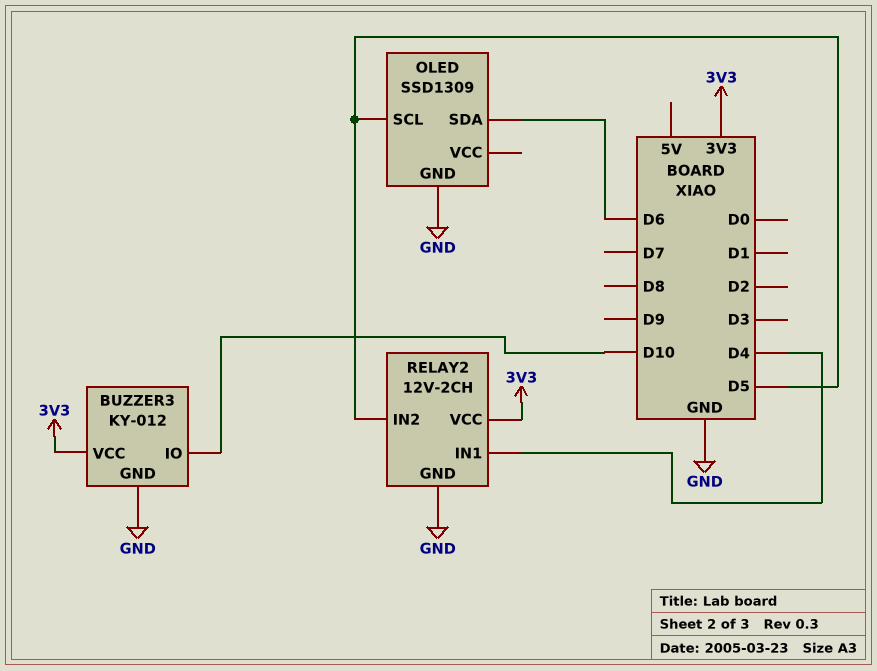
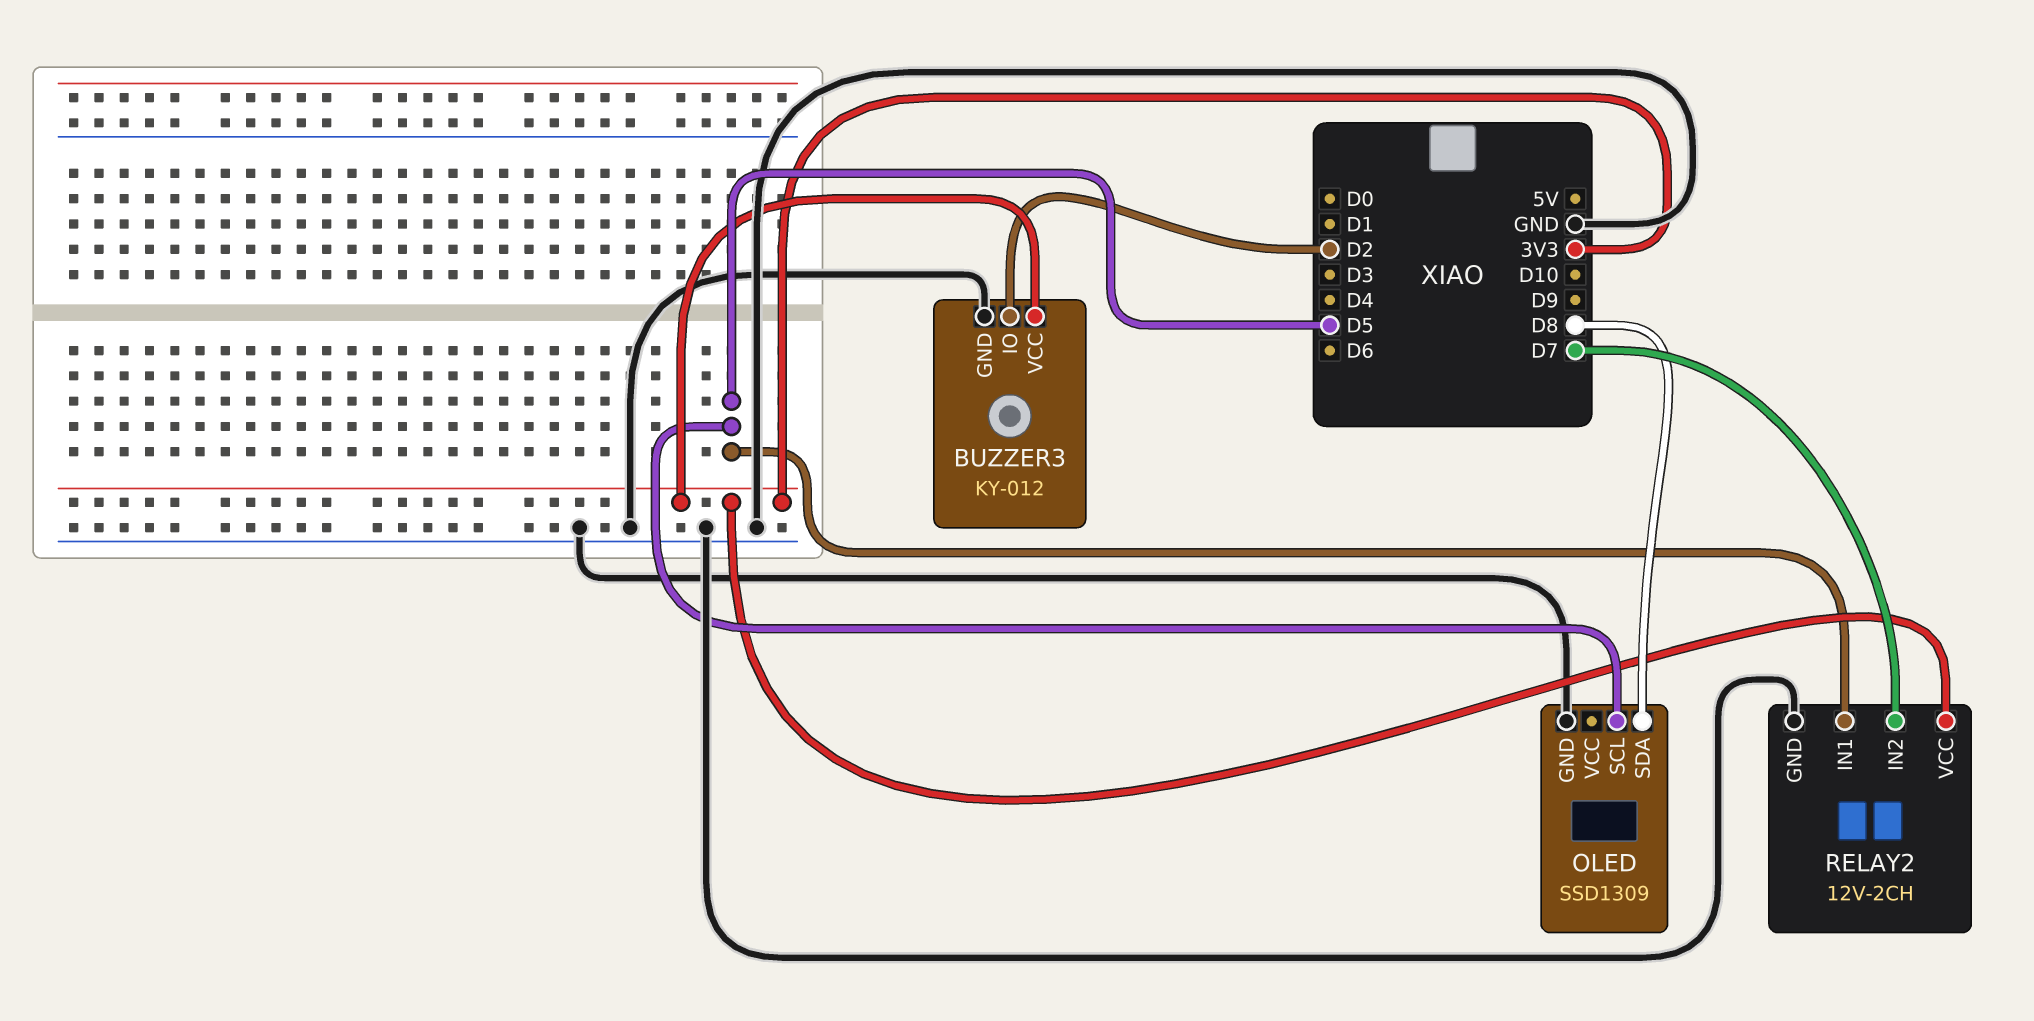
BUZZER3 pin IO: D10 -> D2
OLED pin SDA: D6 -> D8
RELAY2 pin IN1: D4 -> D5
RELAY2 pin IN2: D5 -> D7

